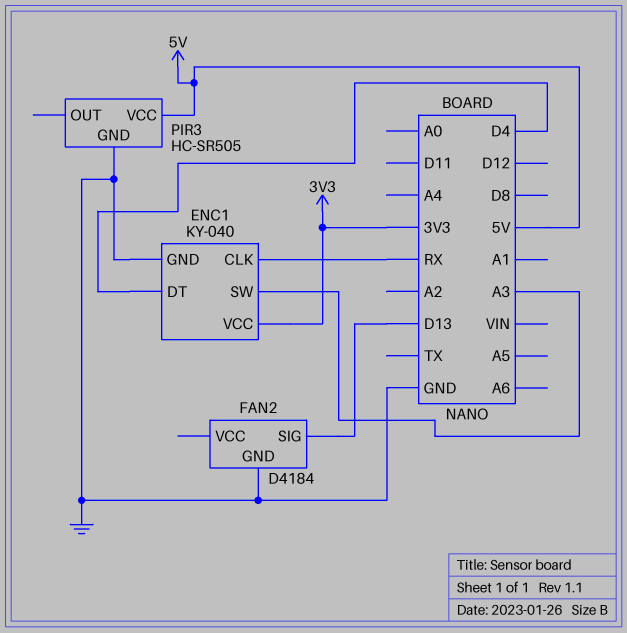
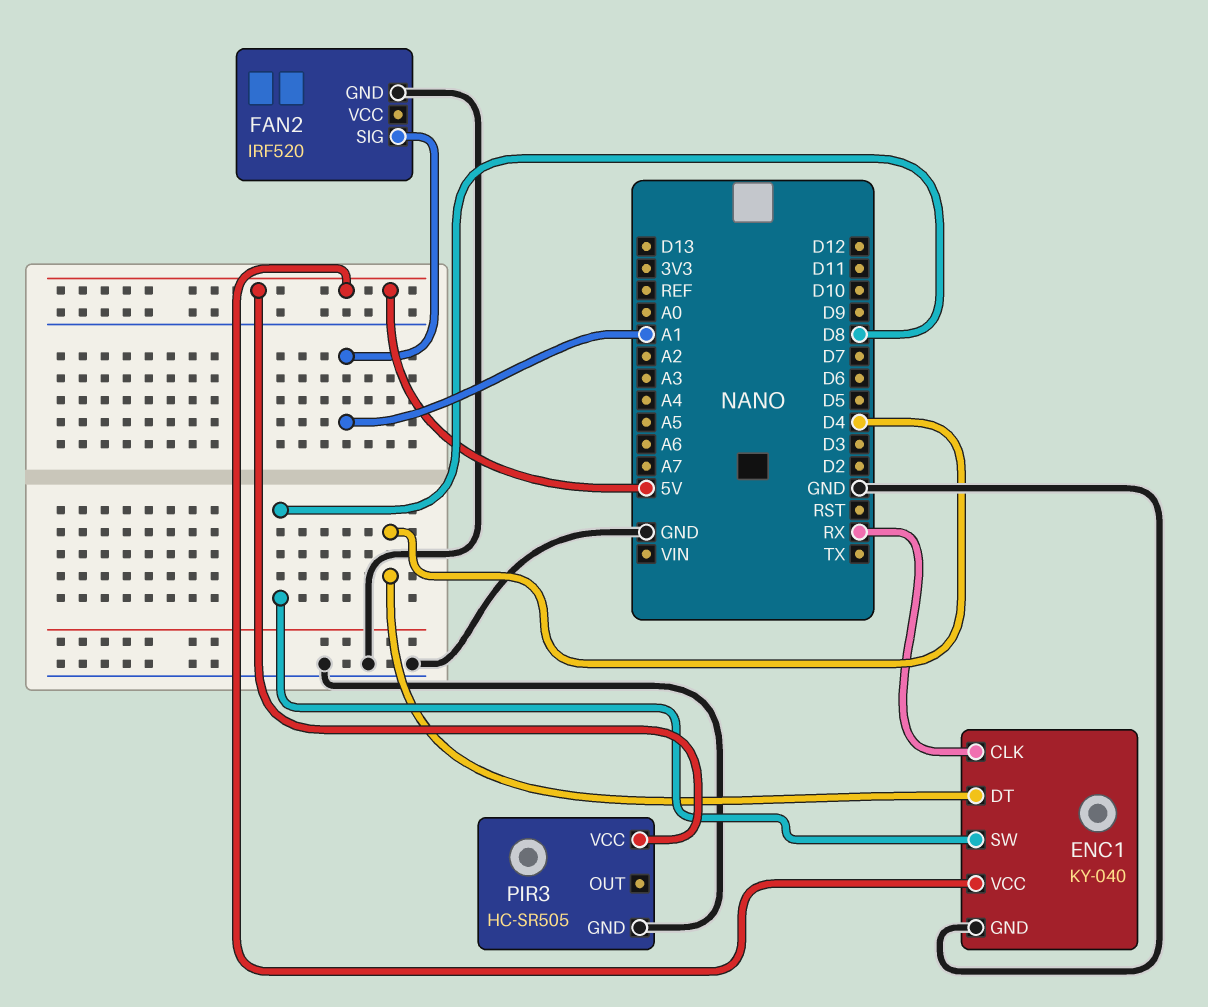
ENC1 pin SW: A3 -> D8
ENC1 pin VCC: 3V3 -> 5V
FAN2: D4184 -> IRF520
FAN2 pin SIG: D13 -> A1

